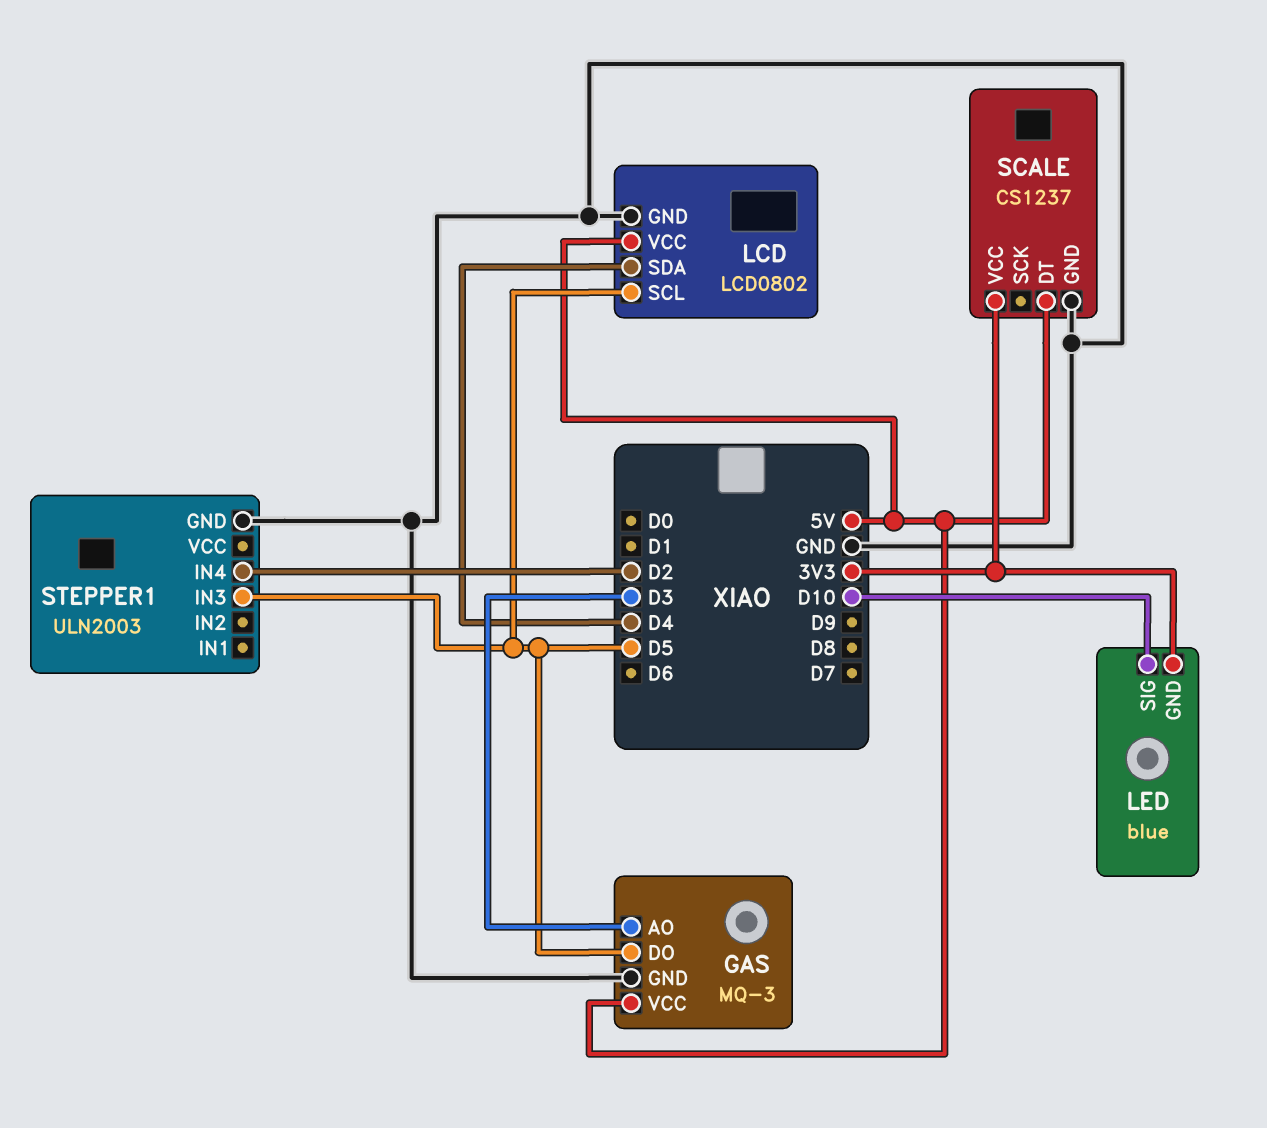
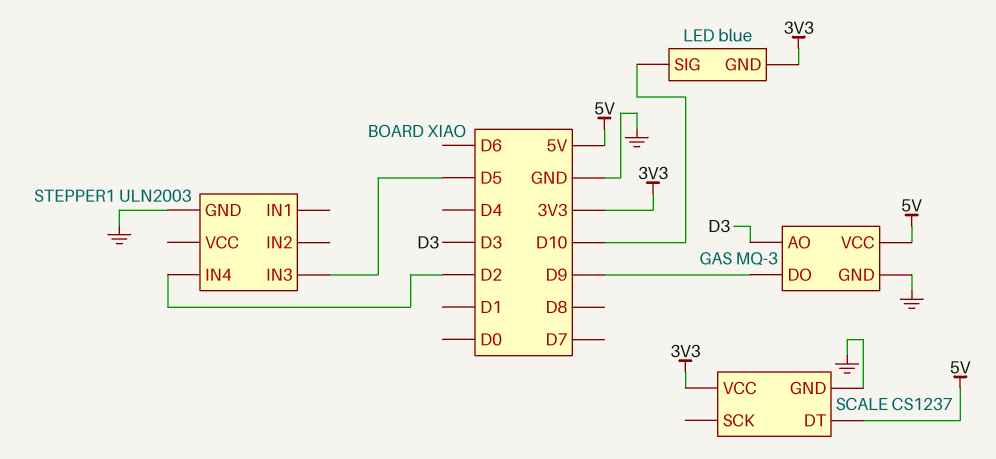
GAS pin DO: D5 -> D9
LCD: LCD0802 -> none
LCD pin GND: GND -> none
LCD pin SCL: D5 -> none
LCD pin SDA: D4 -> none
LCD pin VCC: 5V -> none

